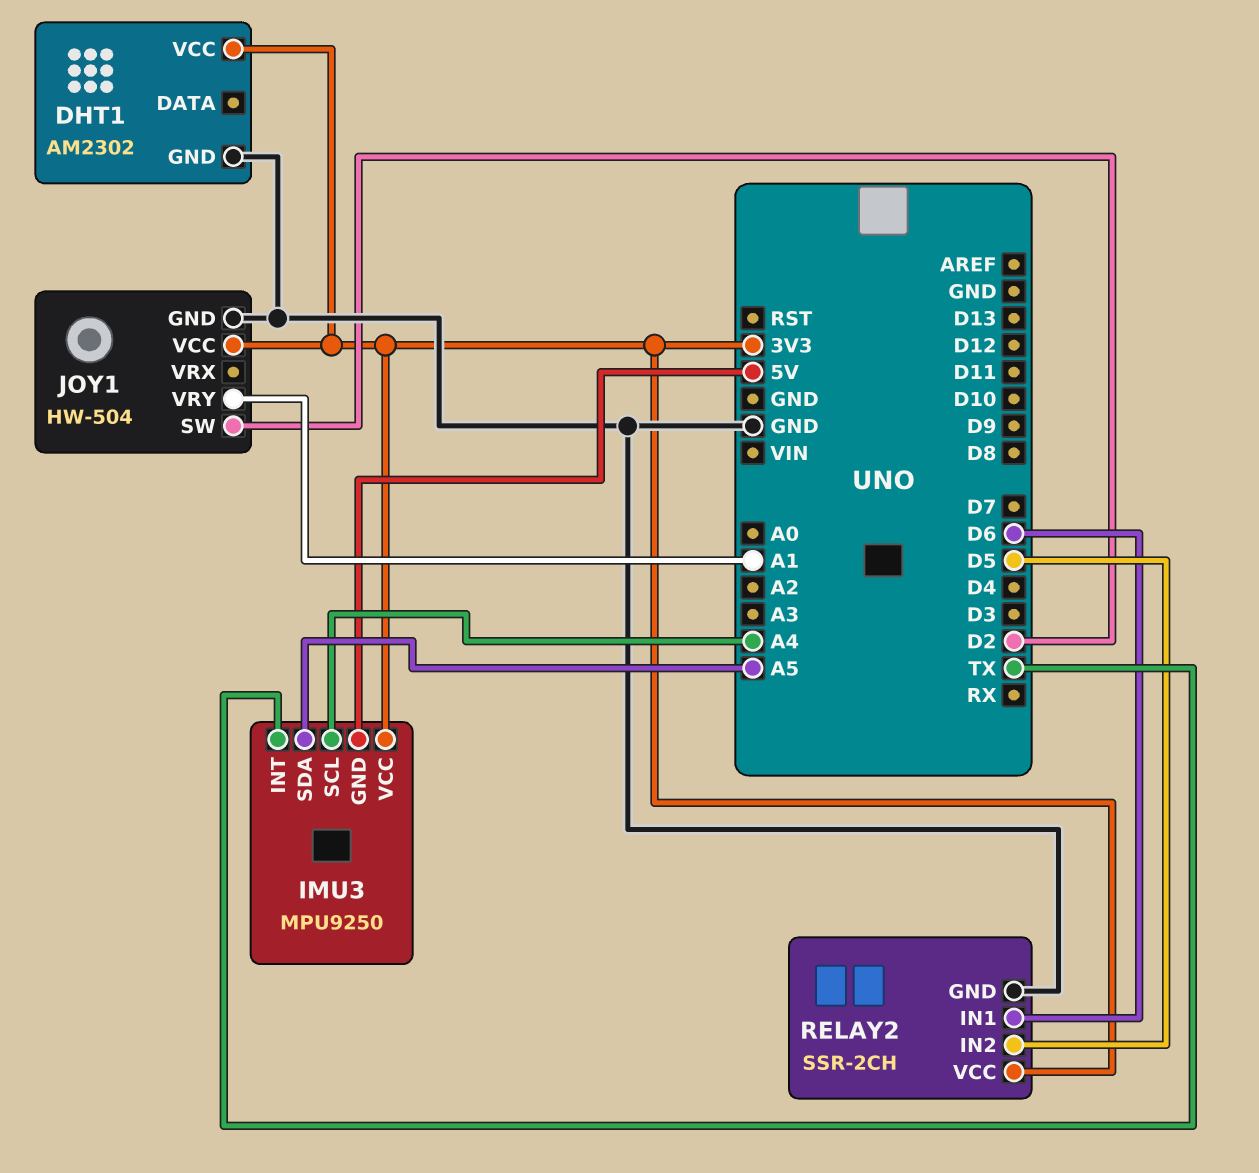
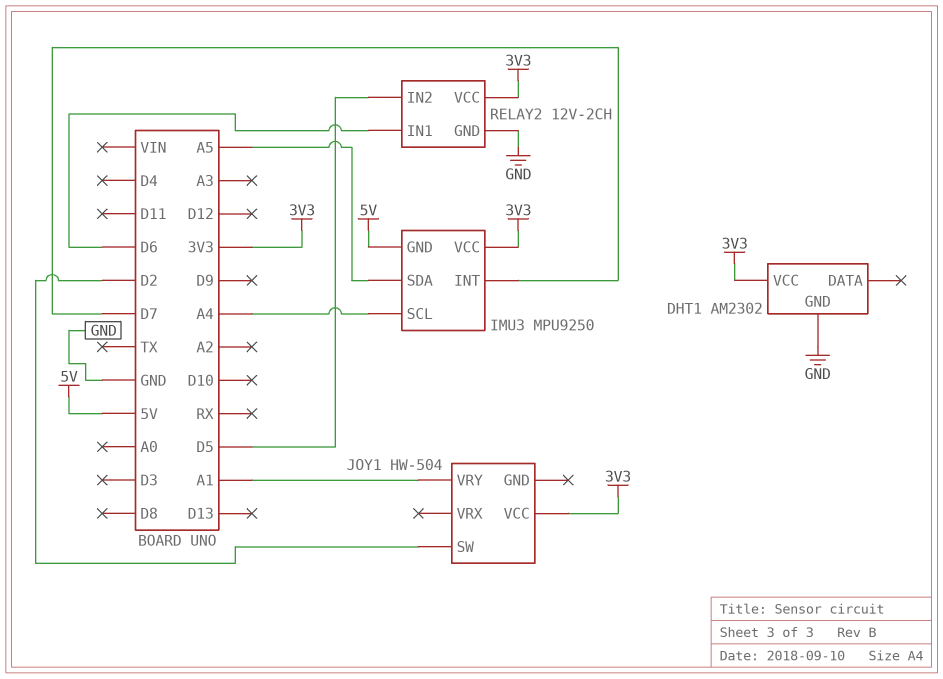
IMU3 pin INT: TX -> D7
JOY1 pin GND: GND -> none
RELAY2: SSR-2CH -> 12V-2CH

